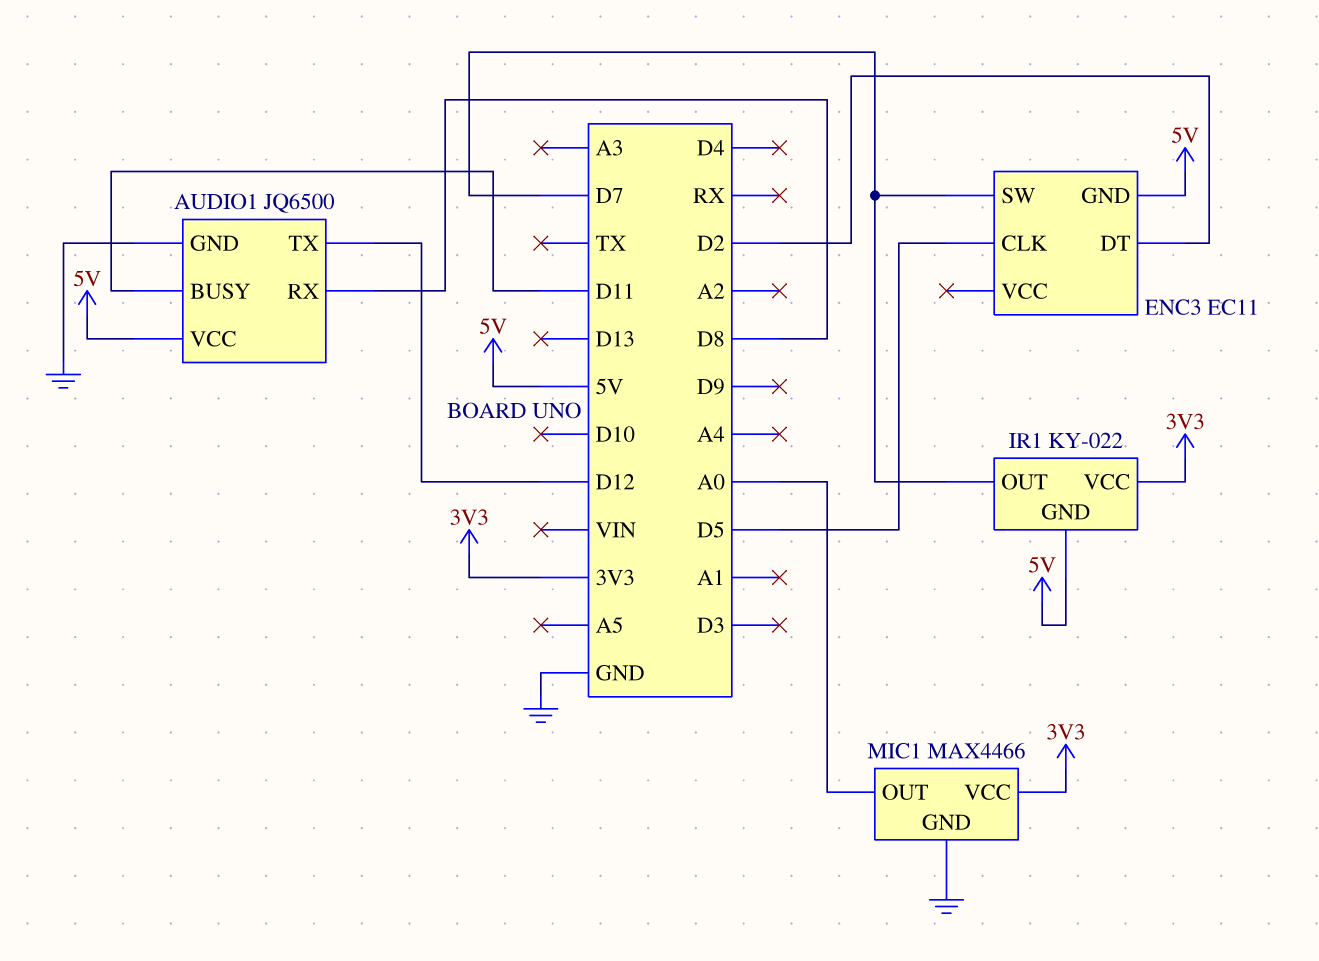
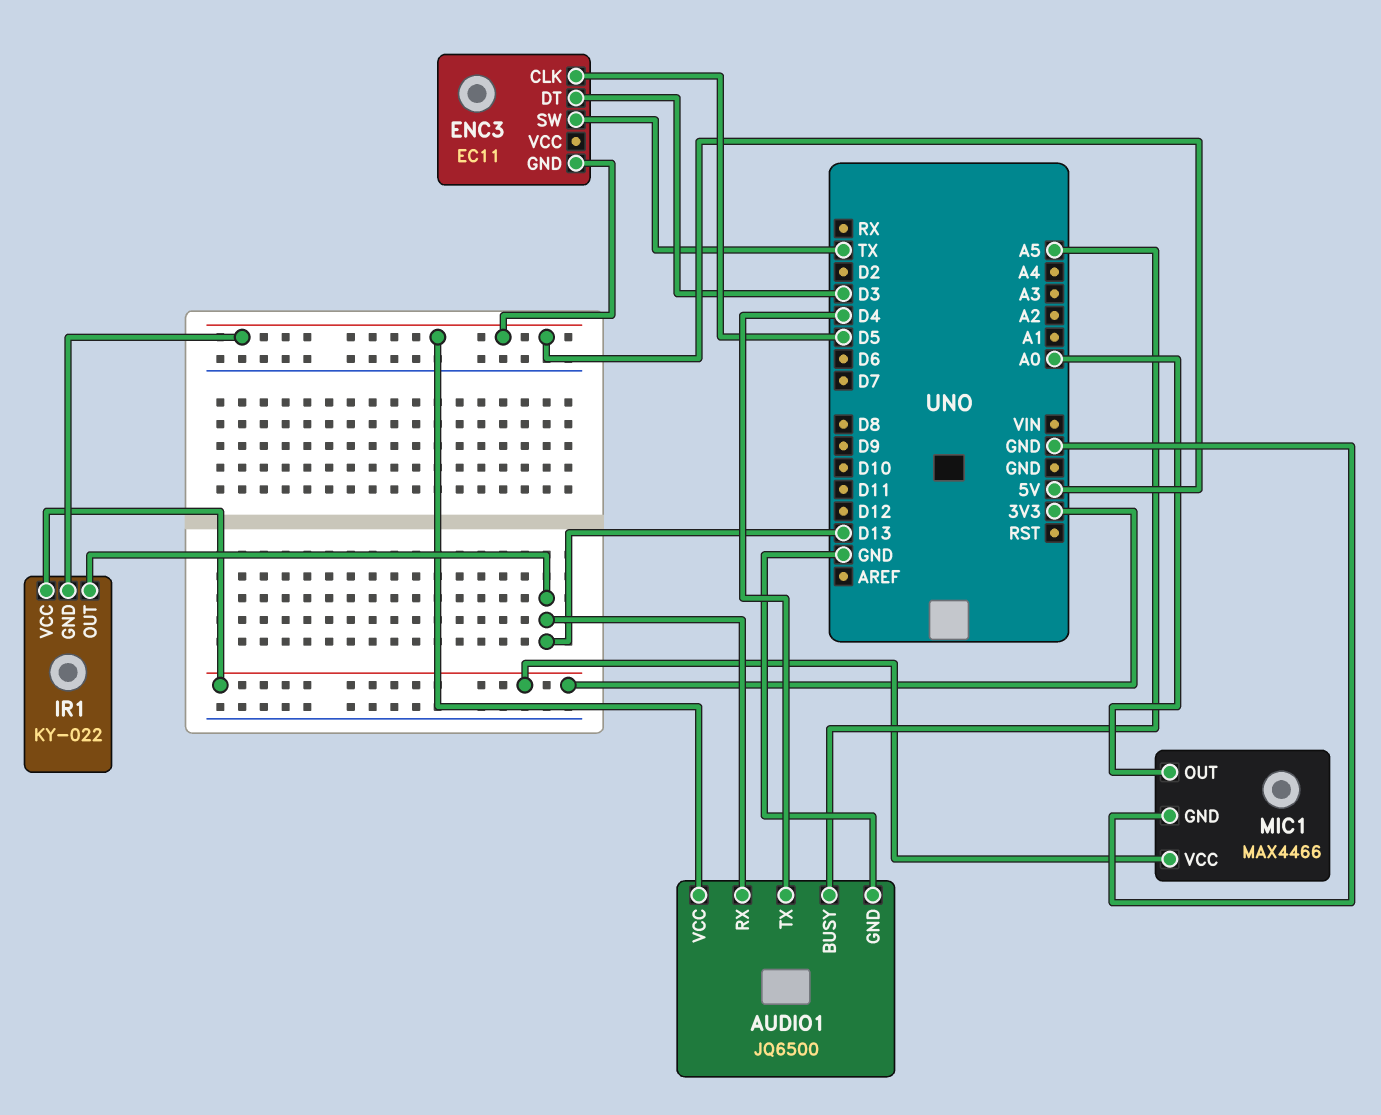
AUDIO1 pin BUSY: D11 -> A5
AUDIO1 pin RX: D8 -> D13
AUDIO1 pin TX: D12 -> D4
ENC3 pin DT: D2 -> D3
ENC3 pin SW: D7 -> TX
IR1 pin OUT: D7 -> D13

